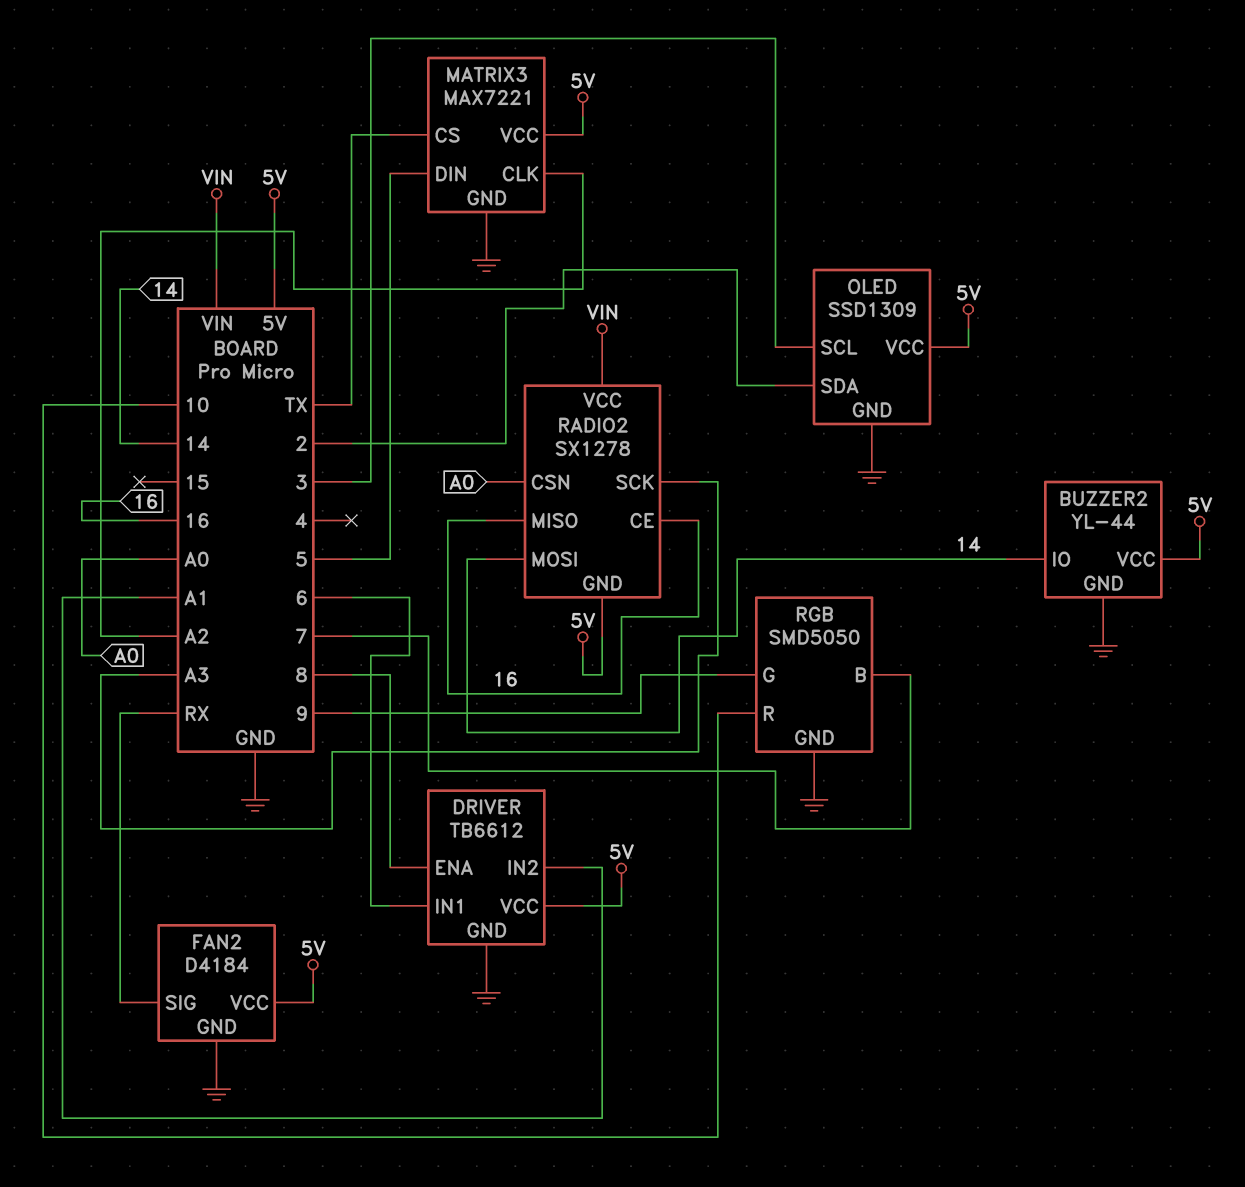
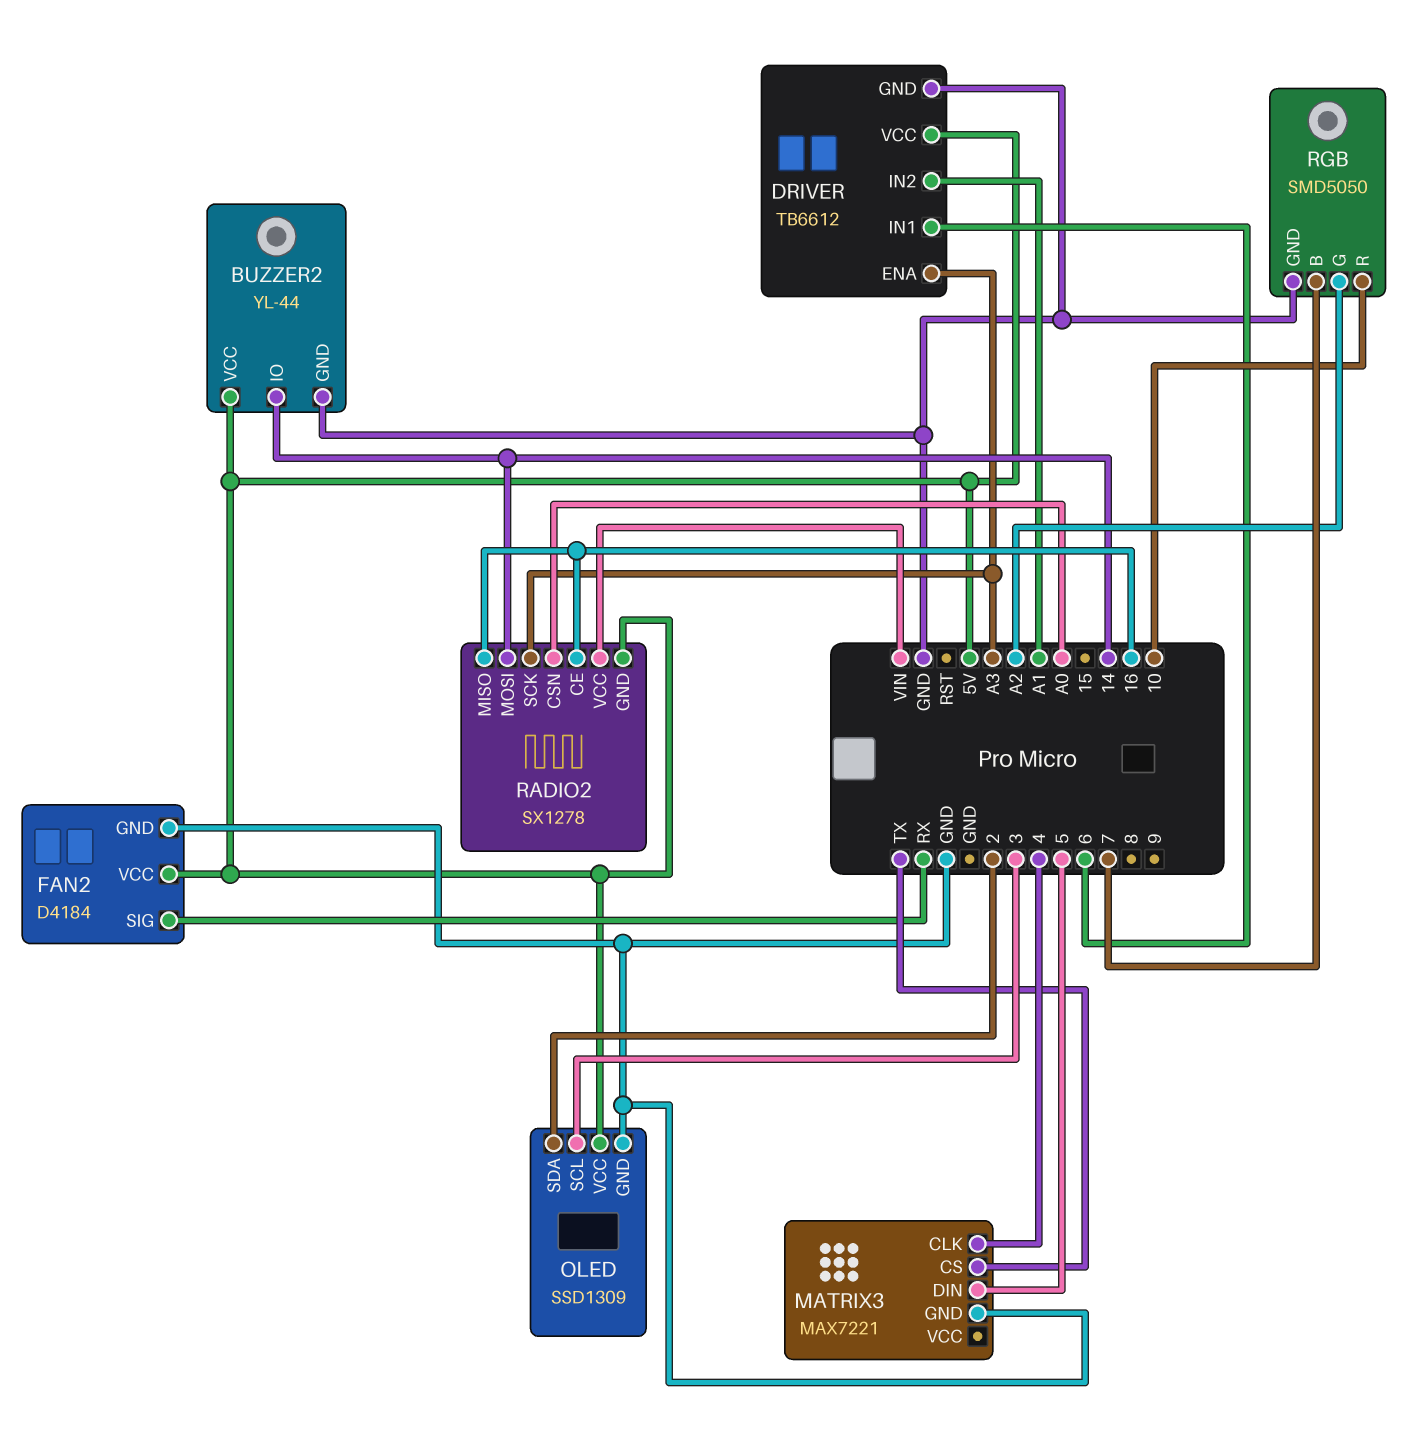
DRIVER pin ENA: 8 -> A3
MATRIX3 pin CLK: A2 -> 4
MATRIX3 pin VCC: 5V -> none
RGB pin G: 9 -> A2

